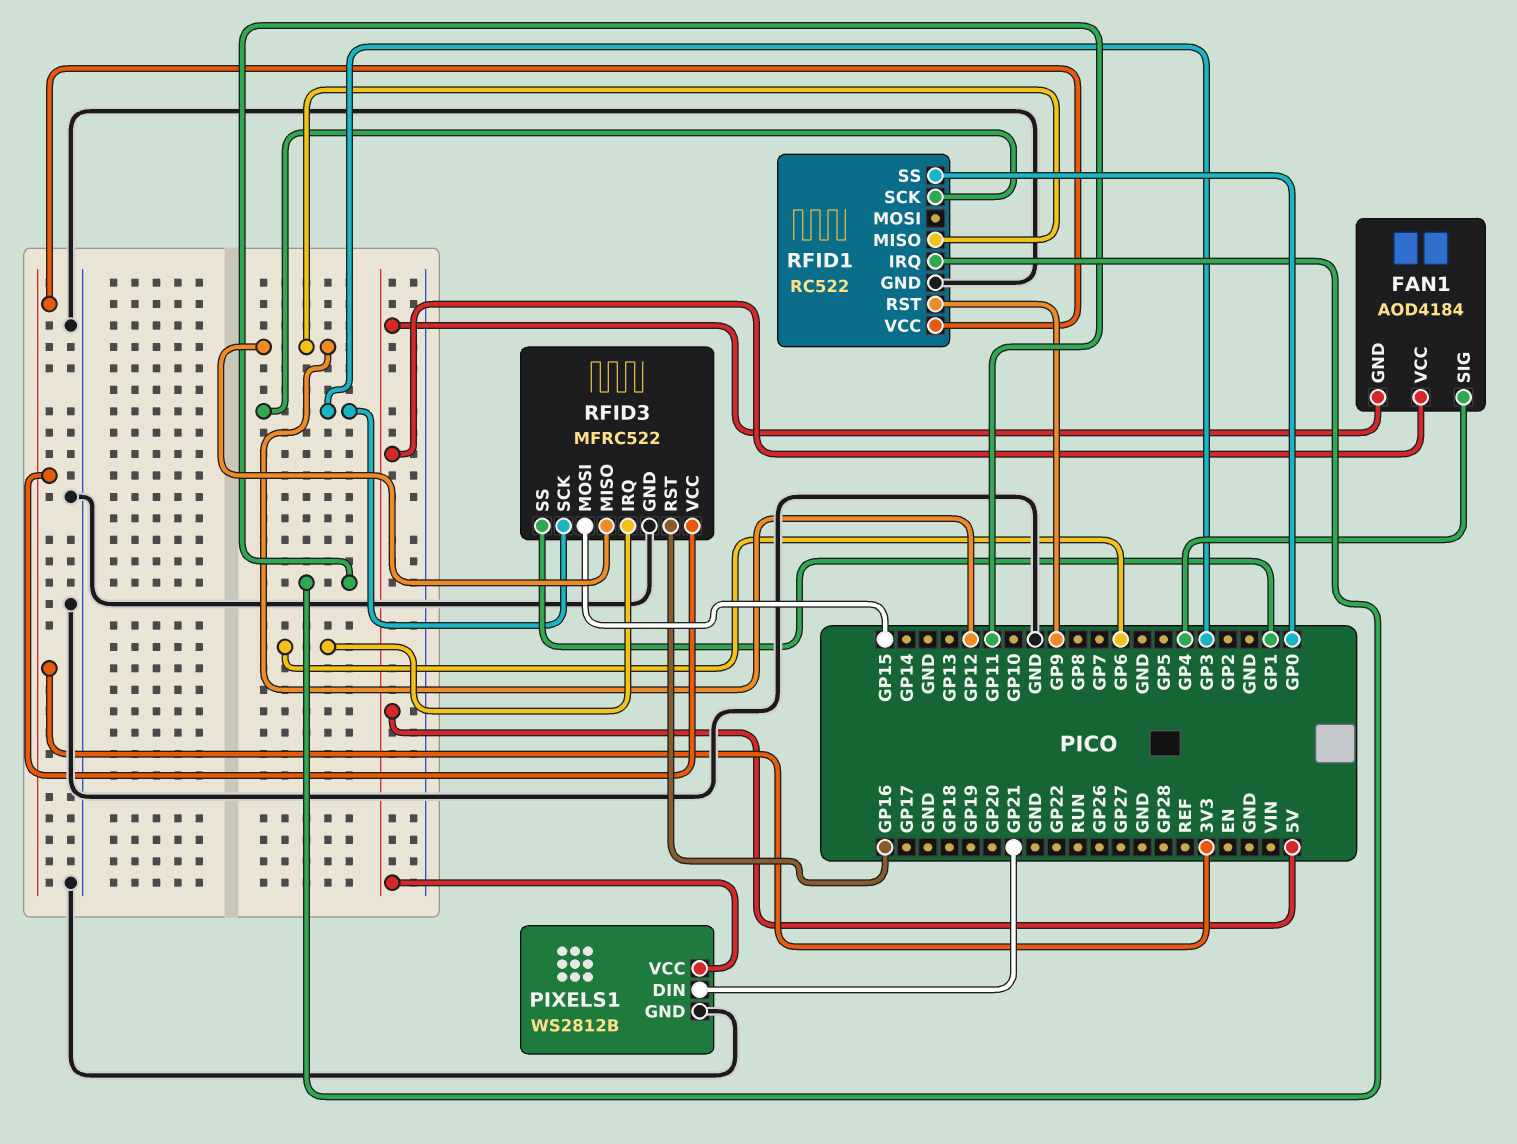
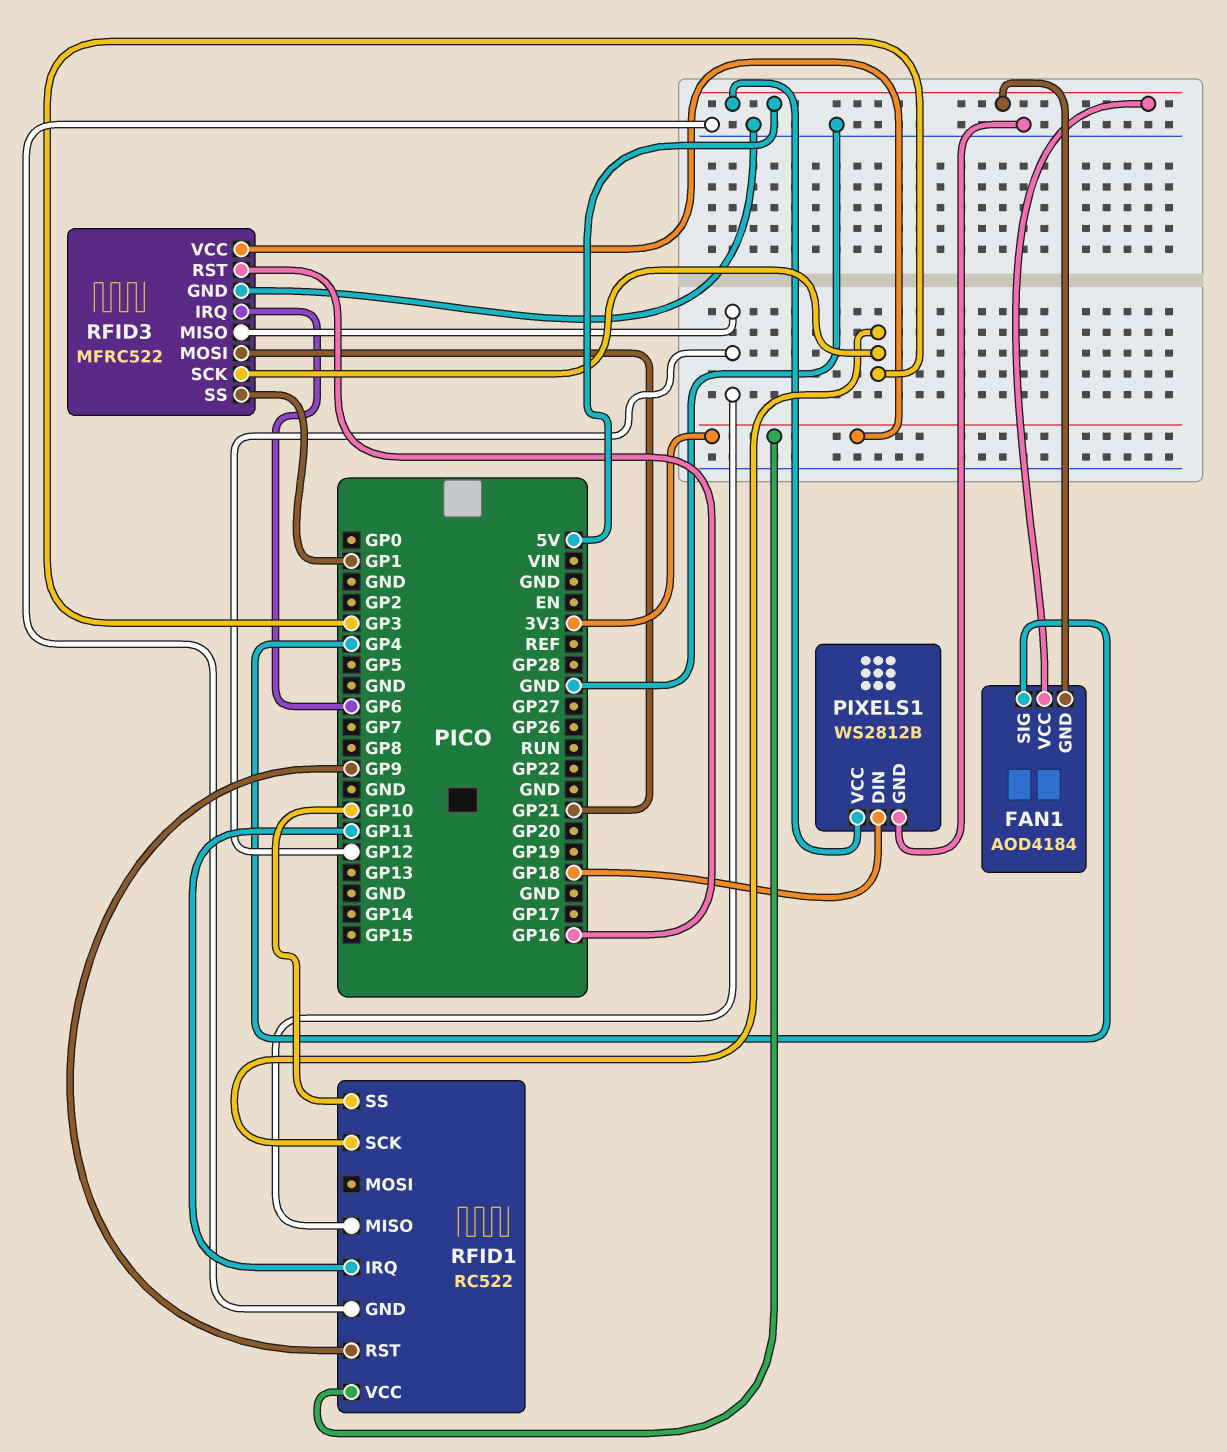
PIXELS1 pin DIN: GP21 -> GP18
RFID1 pin SS: GP0 -> GP10
RFID3 pin MOSI: GP15 -> GP21

